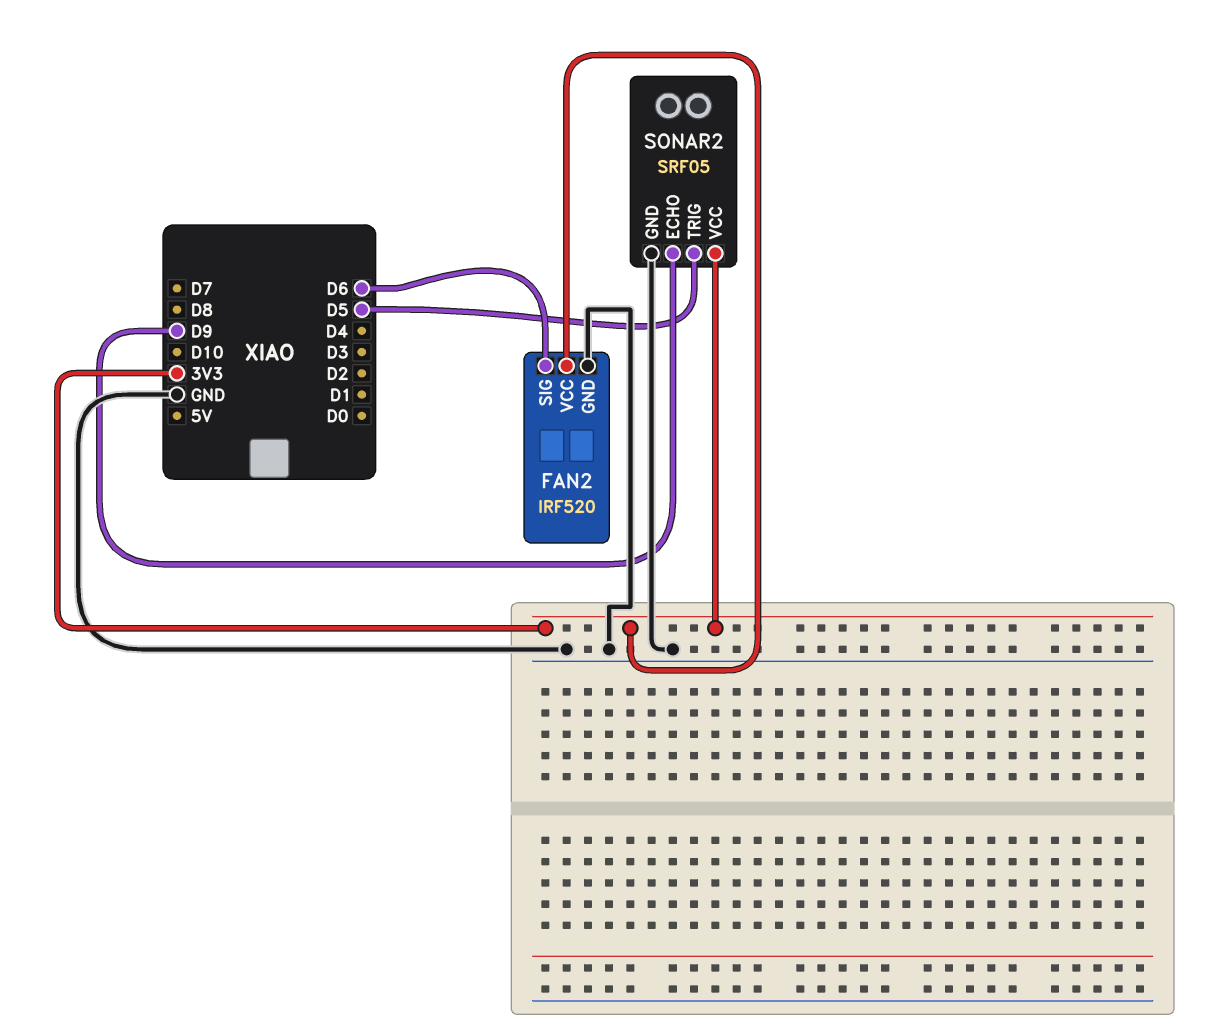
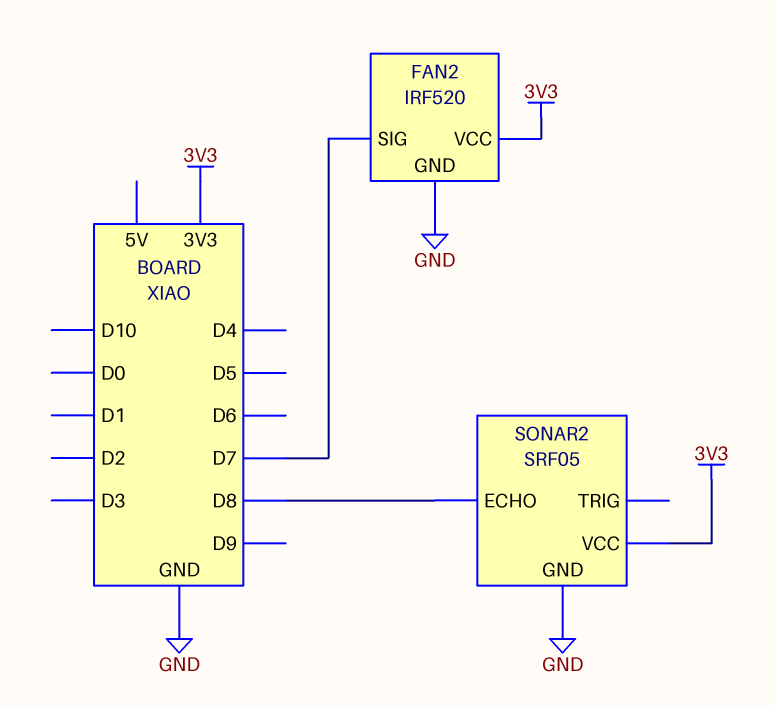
FAN2 pin SIG: D6 -> D7
SONAR2 pin ECHO: D9 -> D8
SONAR2 pin TRIG: D5 -> none

